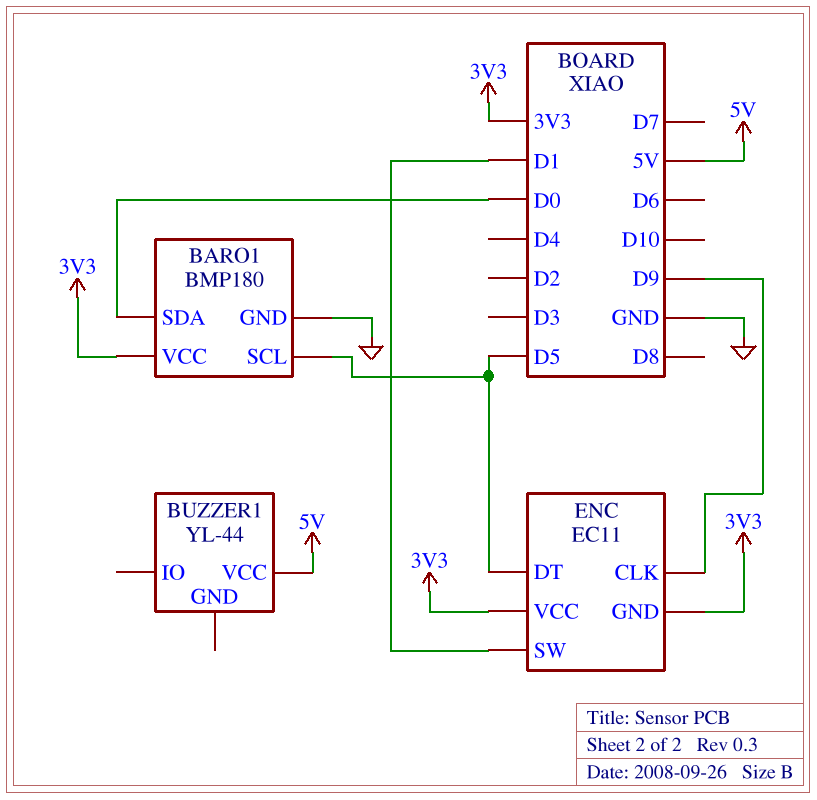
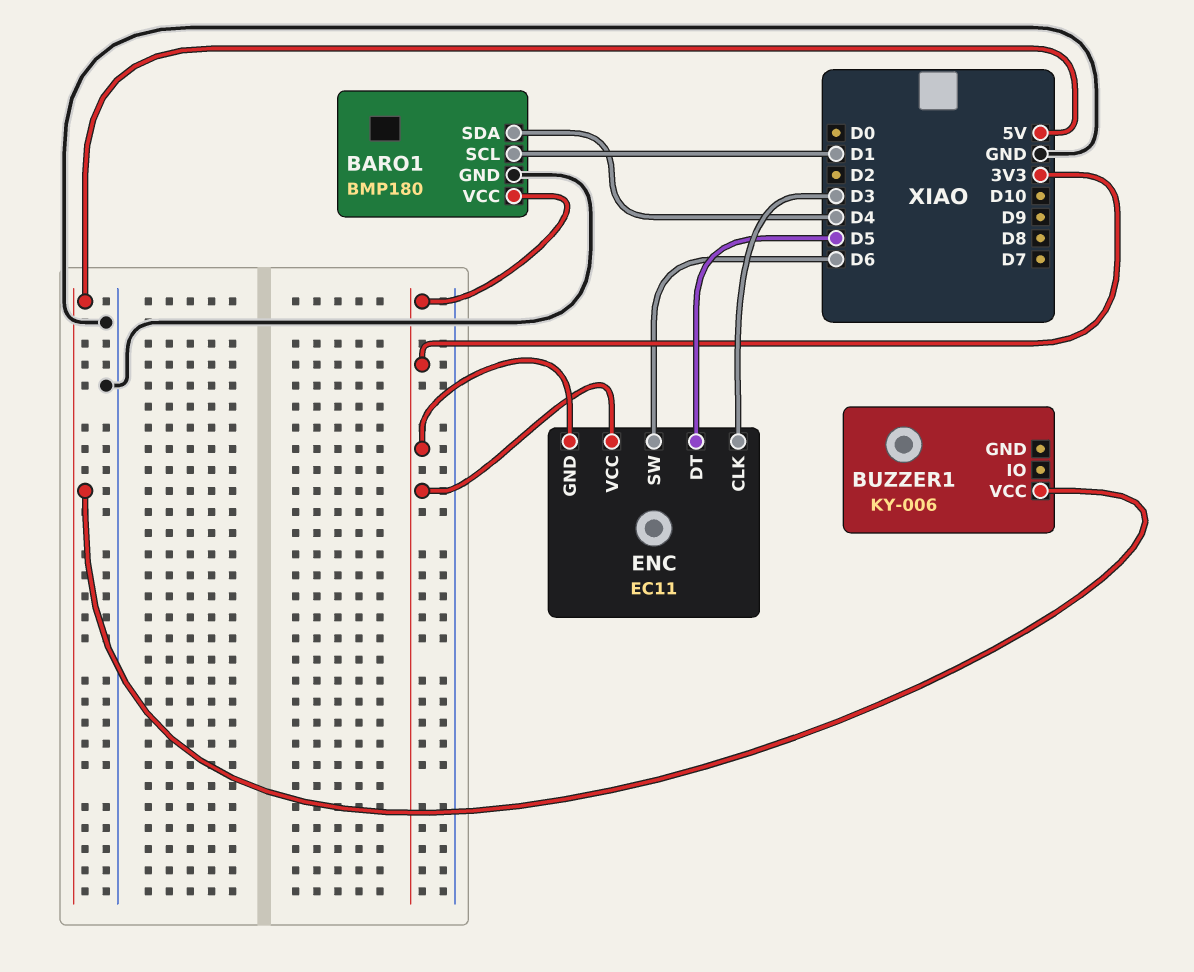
BARO1 pin SCL: D5 -> D1
BARO1 pin SDA: D0 -> D4
BUZZER1: YL-44 -> KY-006
ENC pin CLK: D9 -> D3
ENC pin SW: D1 -> D6

